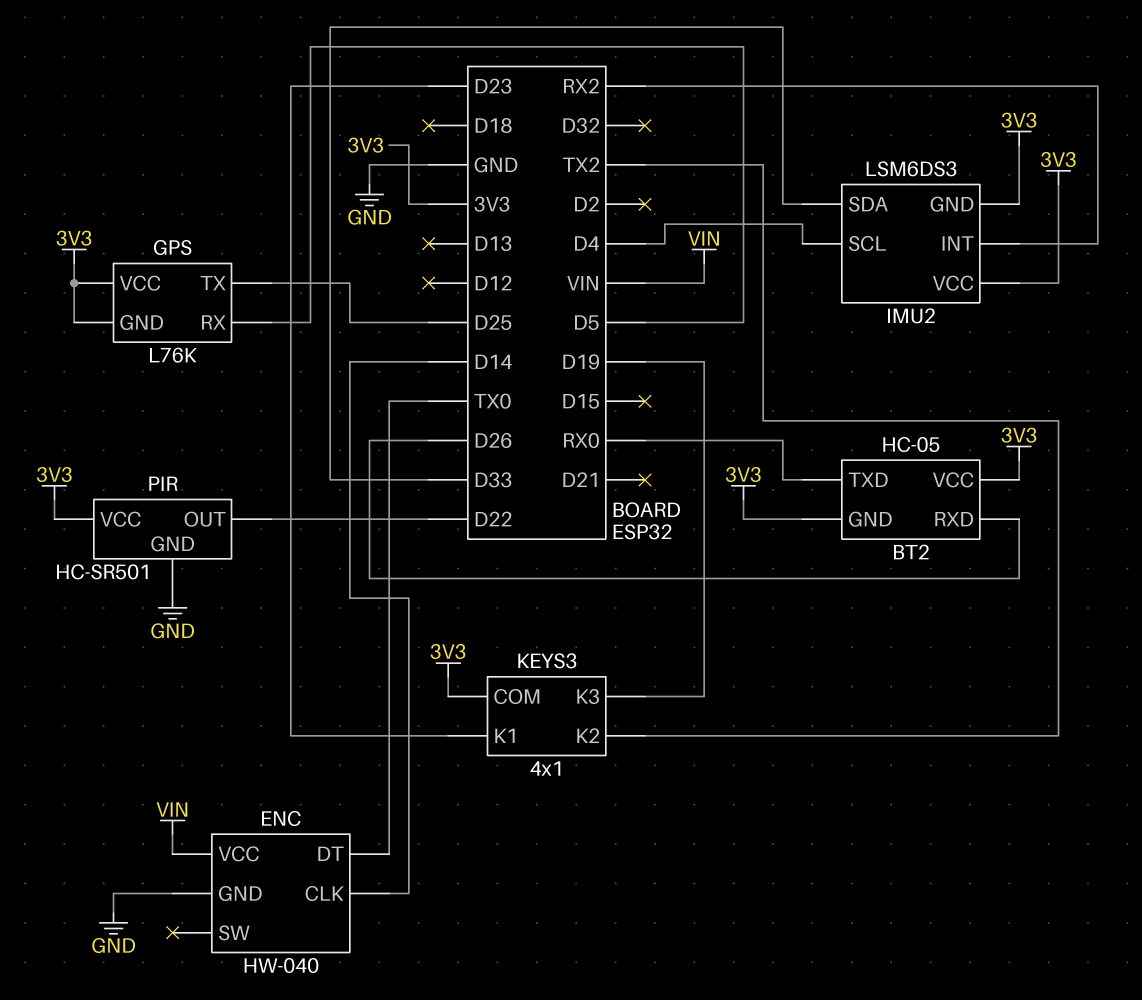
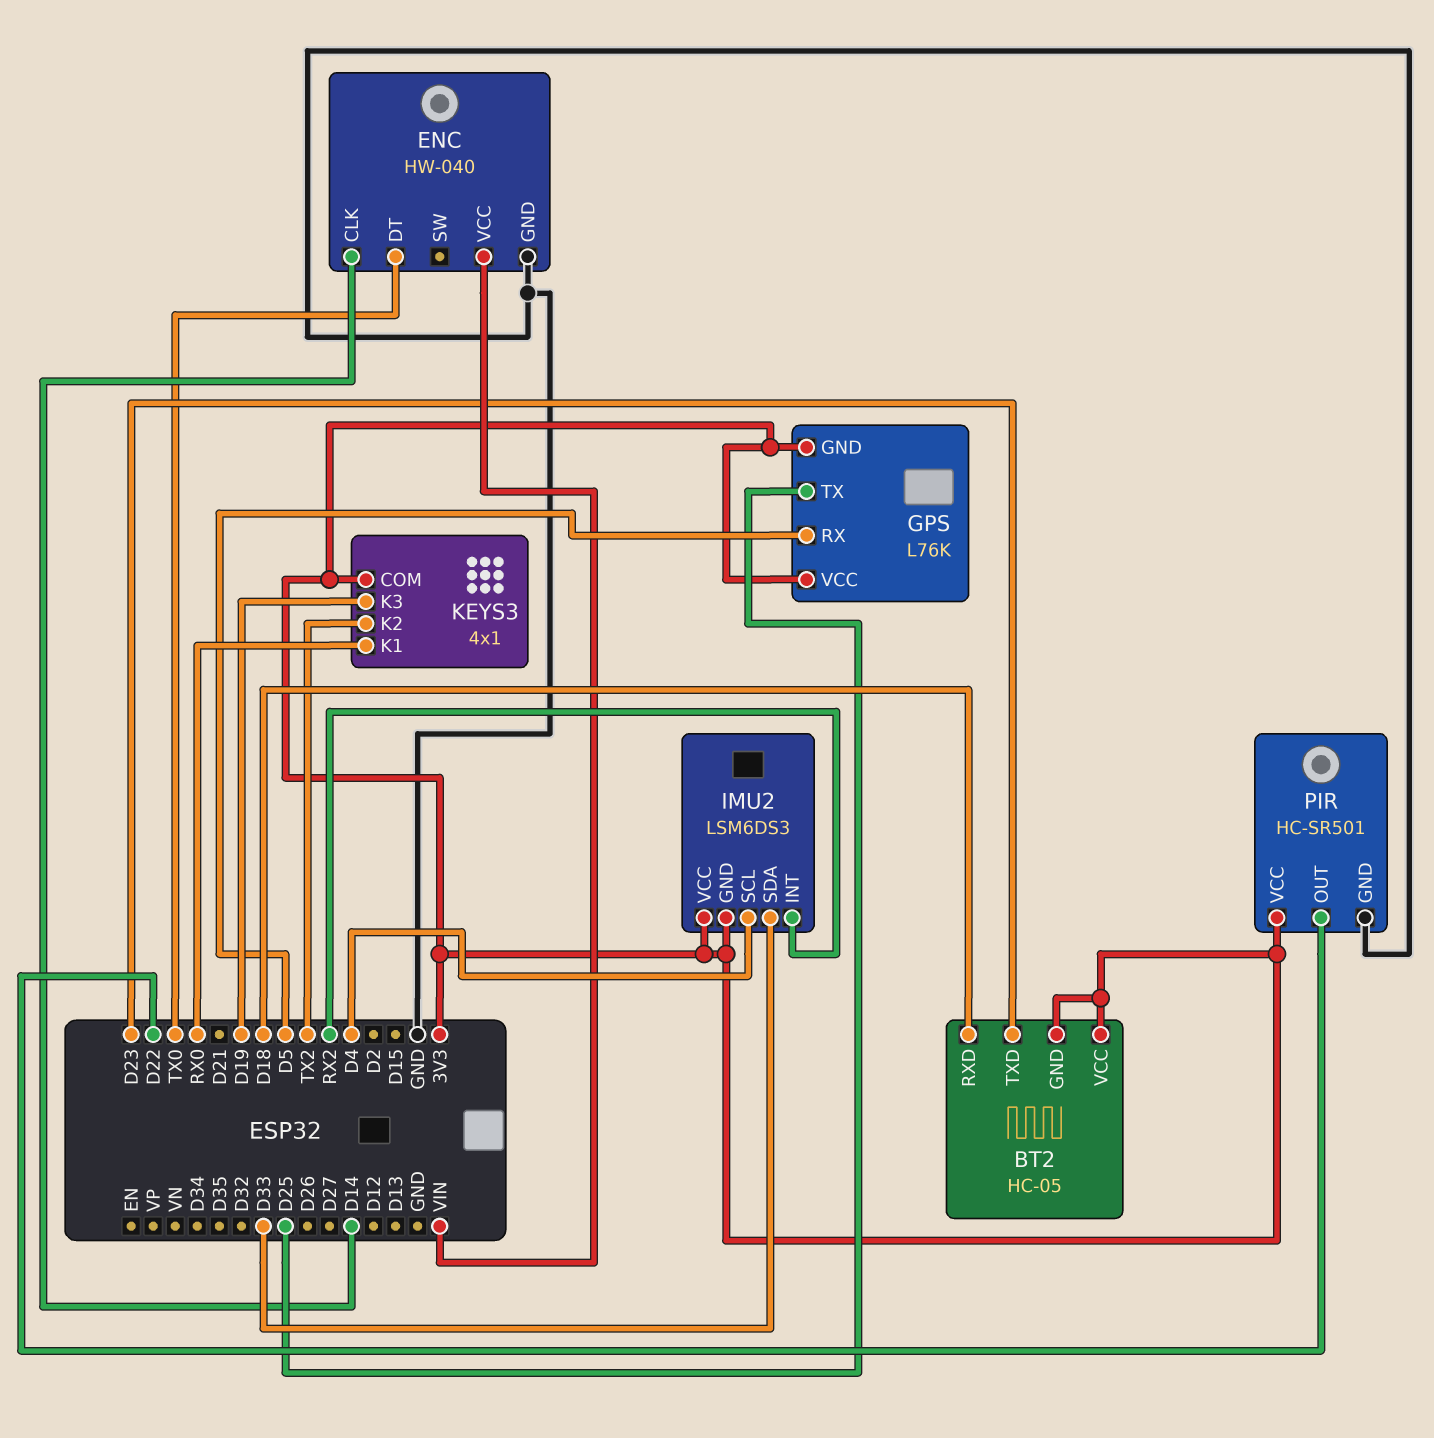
BT2 pin RXD: D26 -> D18
BT2 pin TXD: RX0 -> D23
KEYS3 pin K1: D23 -> RX0

